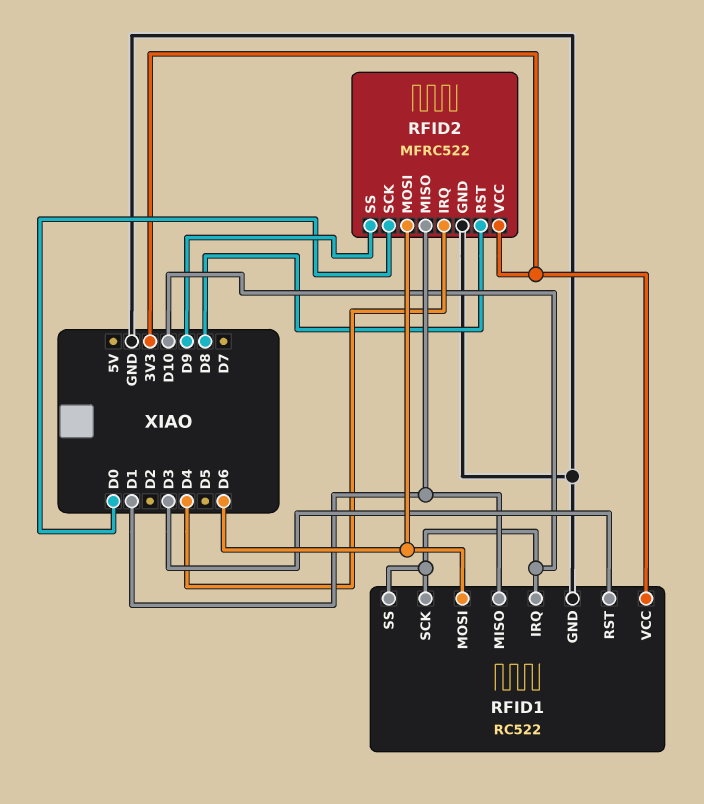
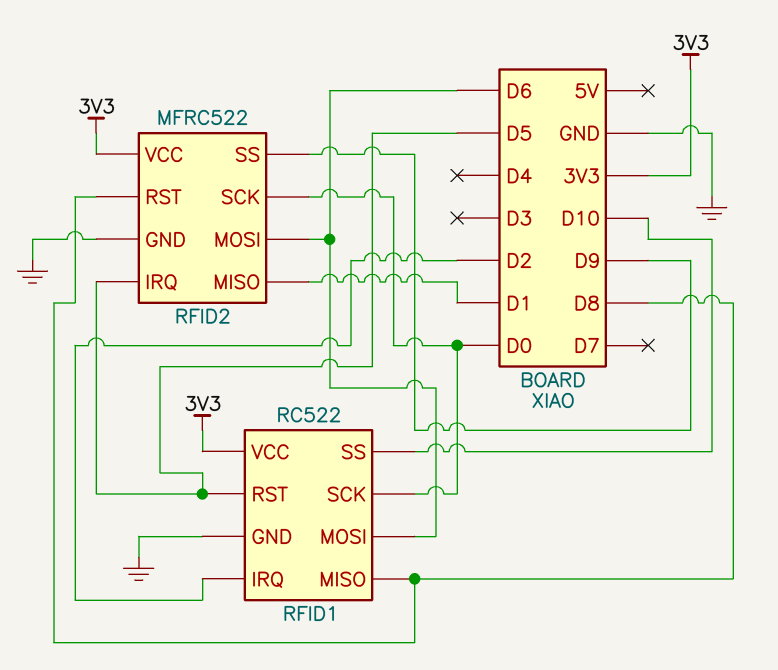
RFID1 pin IRQ: D10 -> D2
RFID1 pin MISO: D1 -> D8
RFID1 pin RST: D3 -> D5
RFID1 pin SCK: D10 -> D0
RFID2 pin IRQ: D4 -> D5

